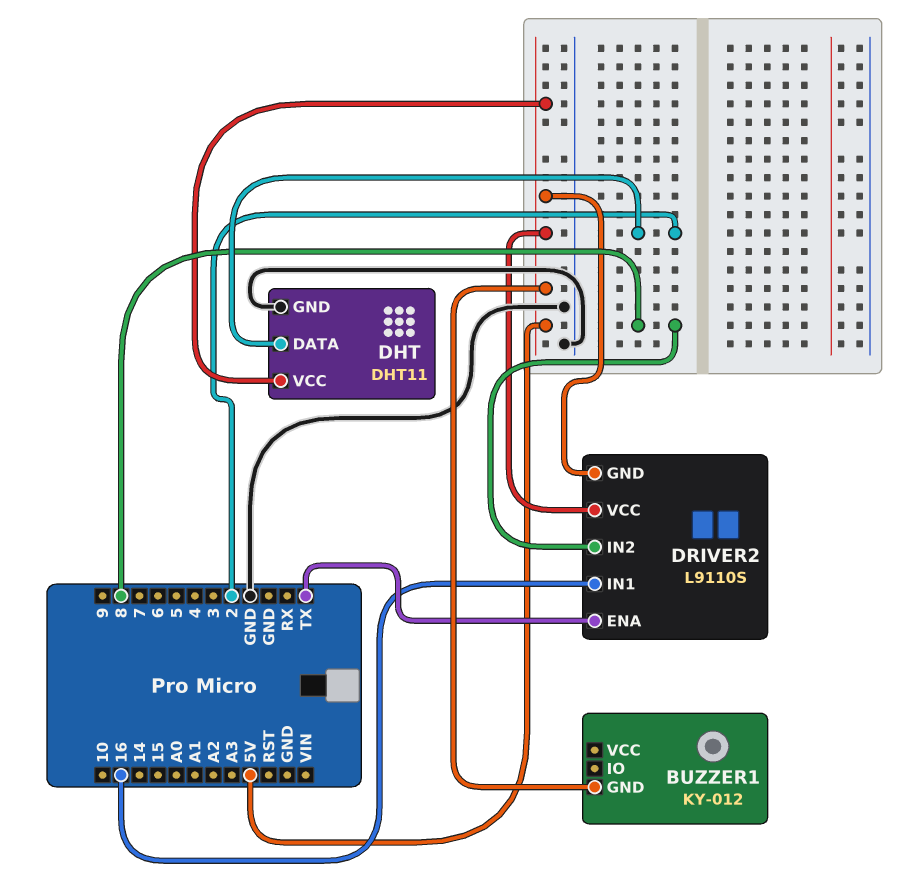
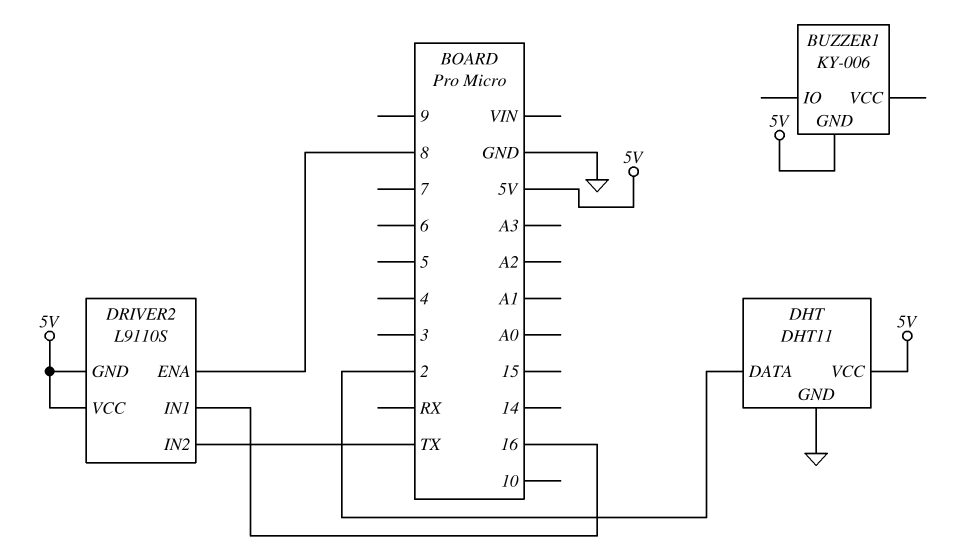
BUZZER1: KY-012 -> KY-006
DRIVER2 pin ENA: TX -> 8
DRIVER2 pin IN2: 8 -> TX

